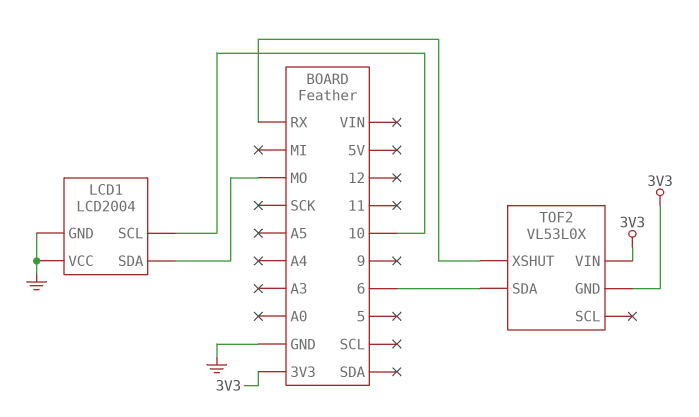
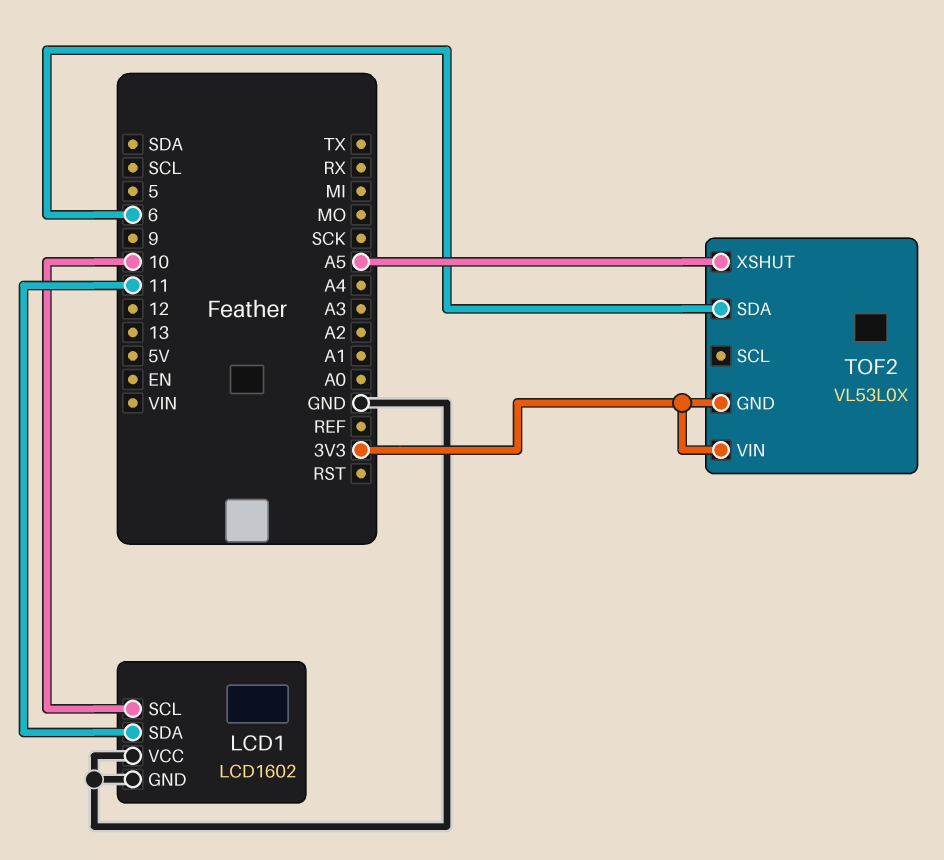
LCD1: LCD2004 -> LCD1602
LCD1 pin SDA: MO -> 11
TOF2 pin XSHUT: RX -> A5

